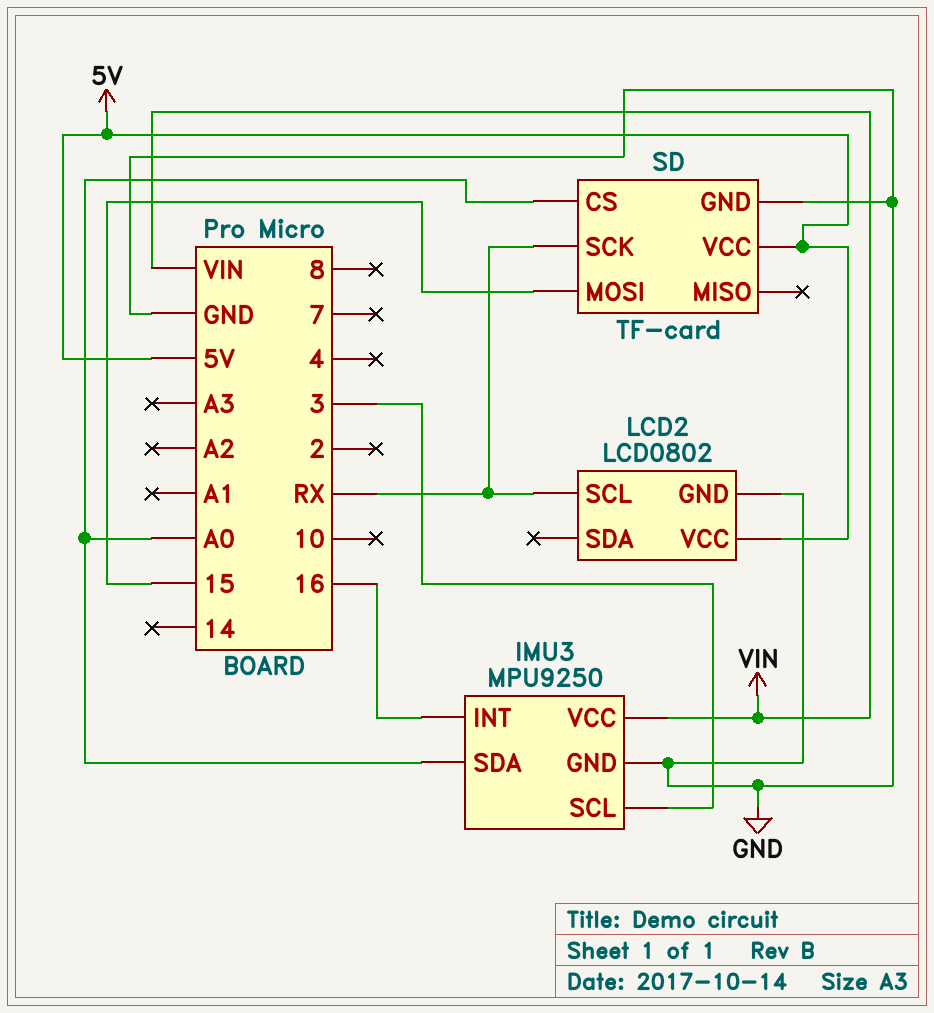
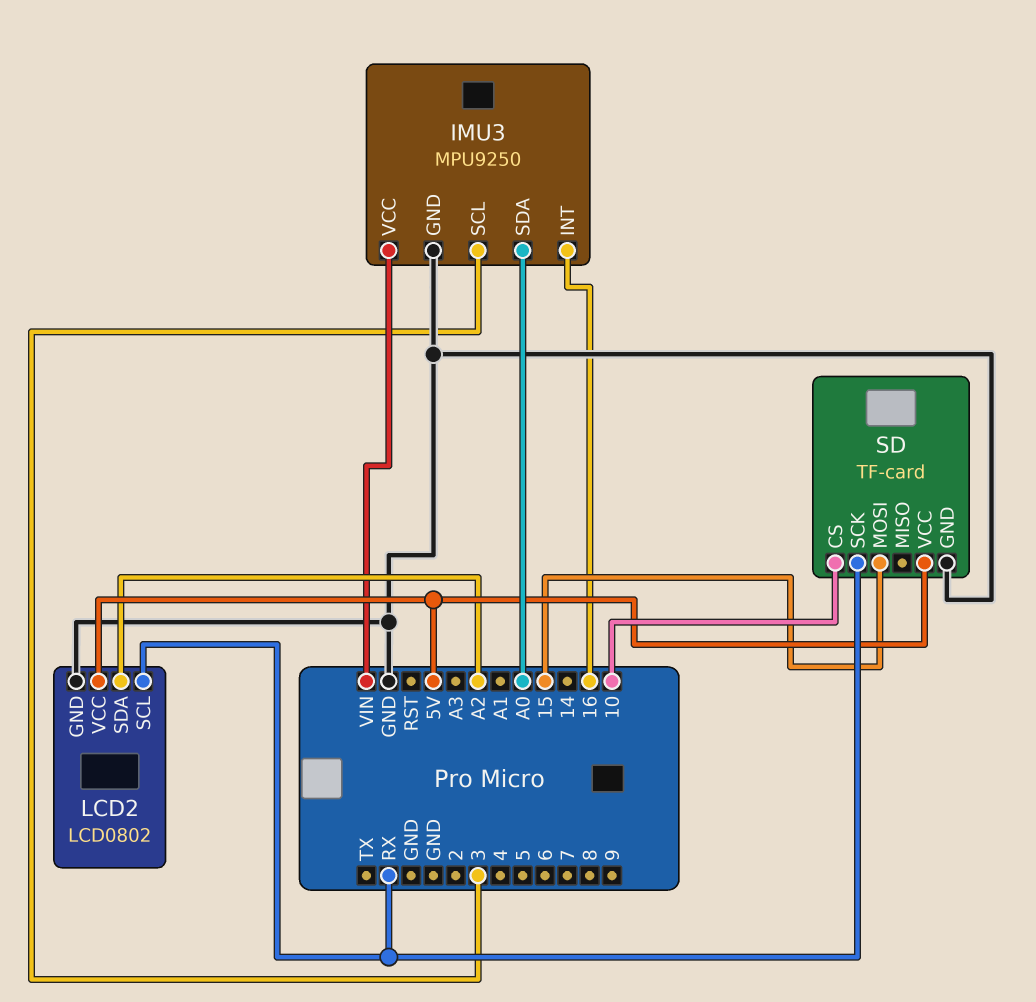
LCD2 pin SDA: none -> A2
SD pin CS: A0 -> 10

